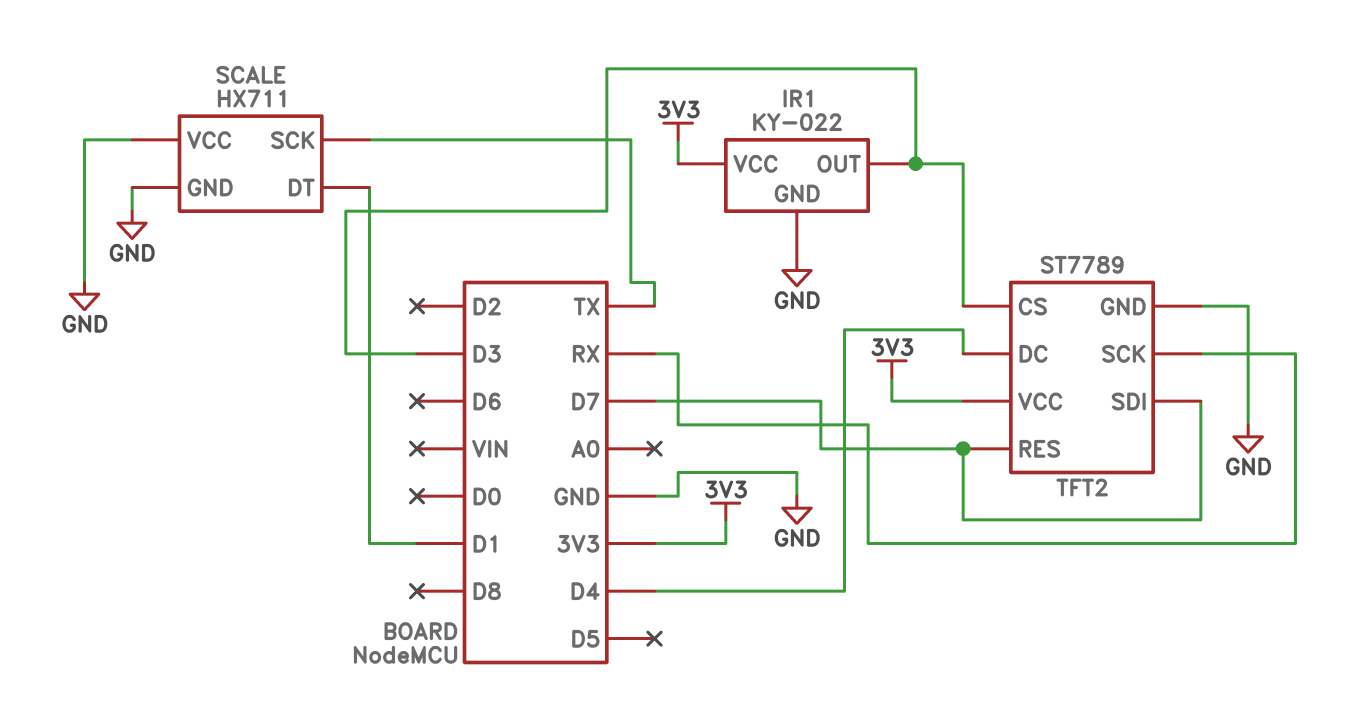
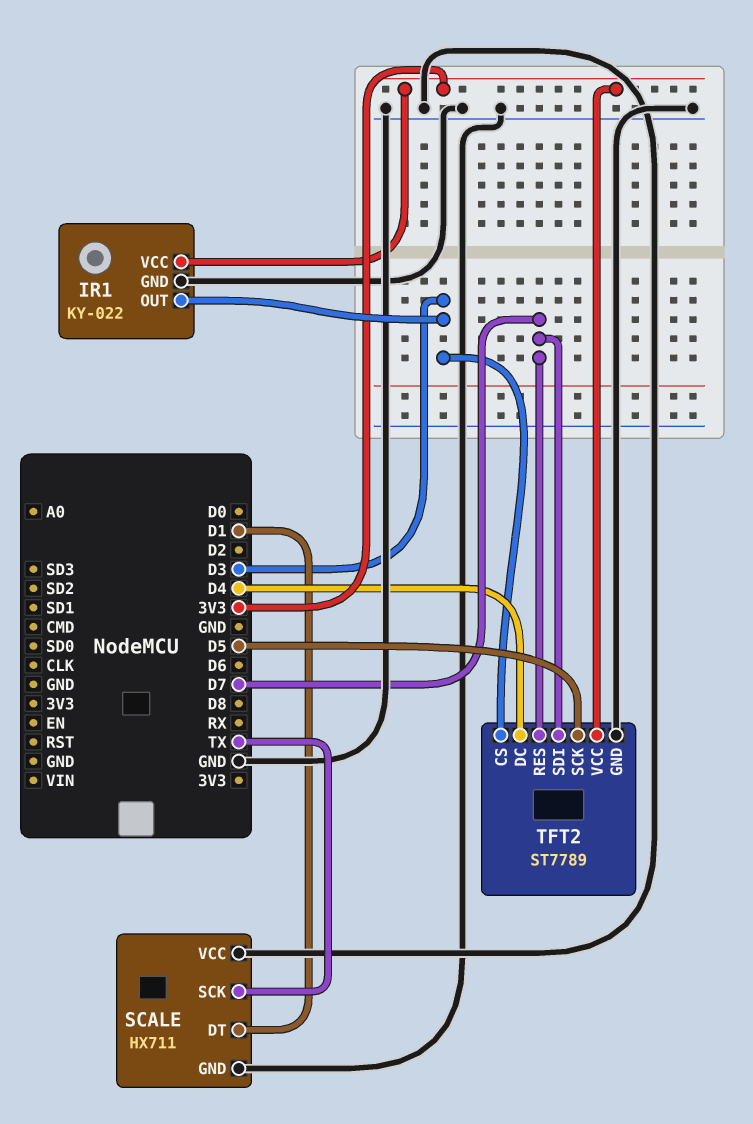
TFT2 pin SCK: RX -> D5

